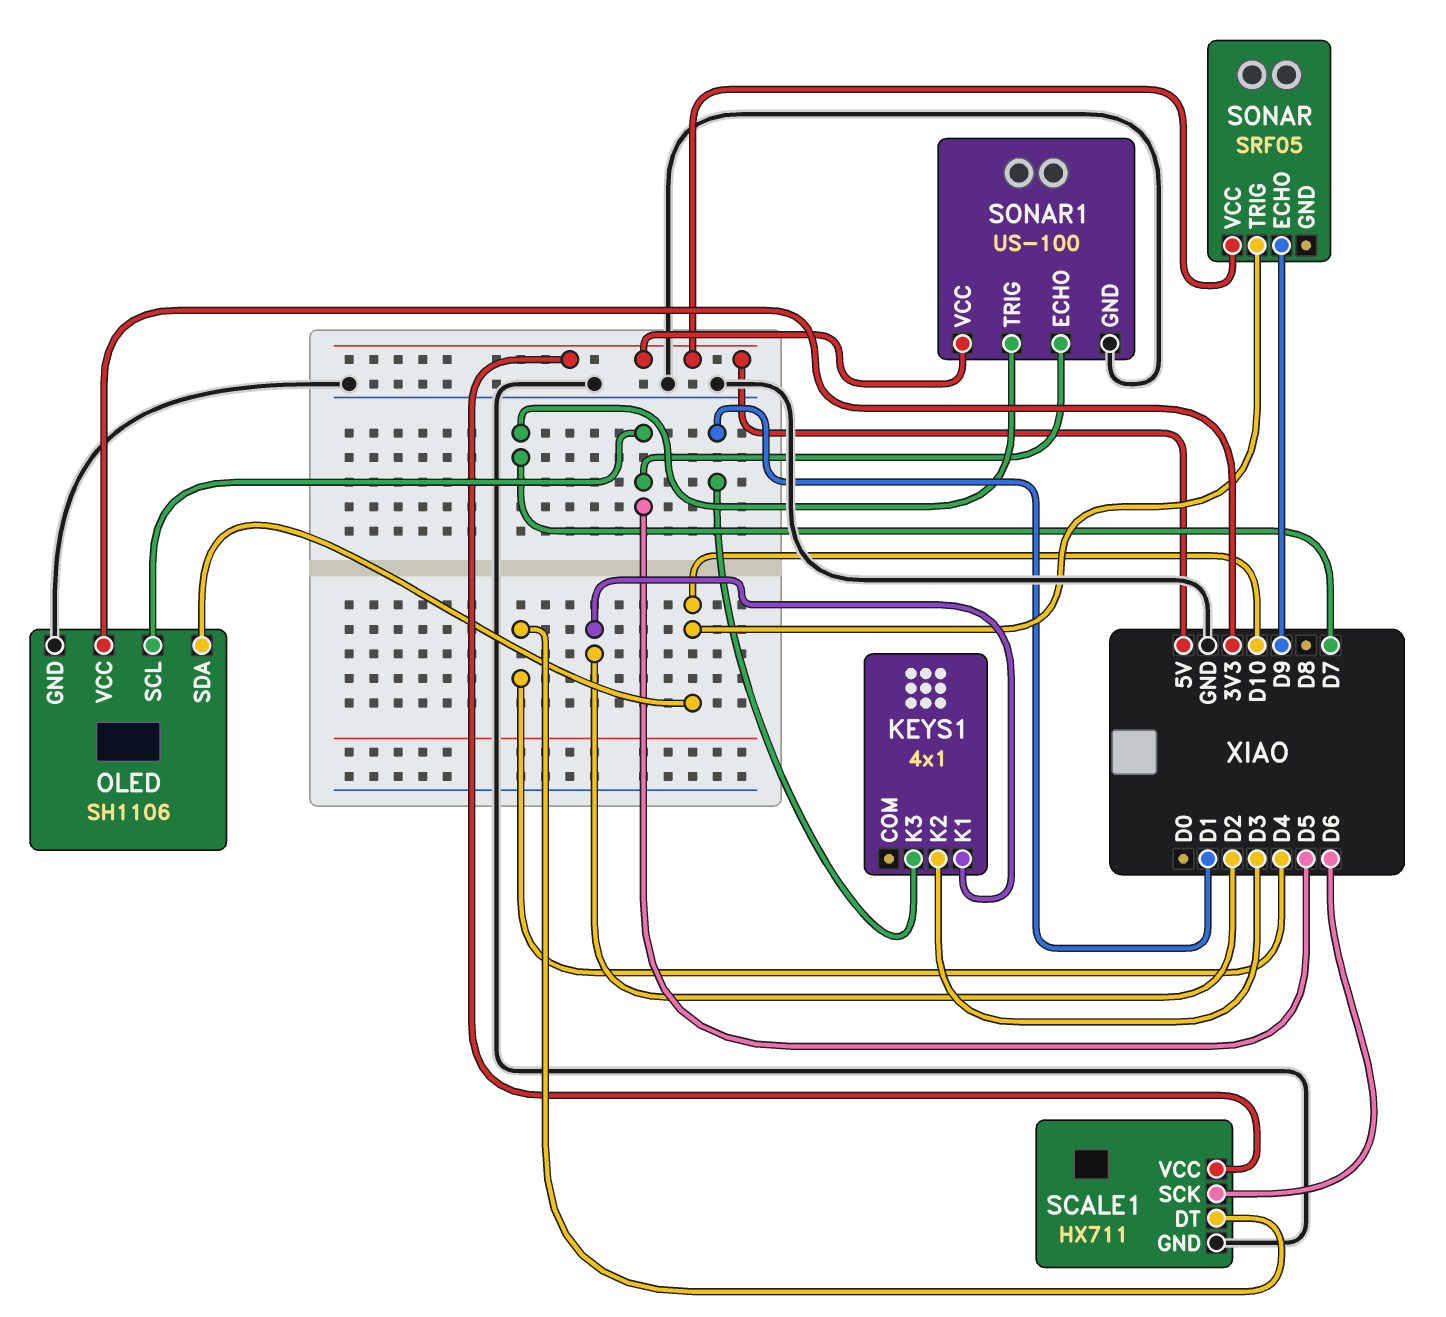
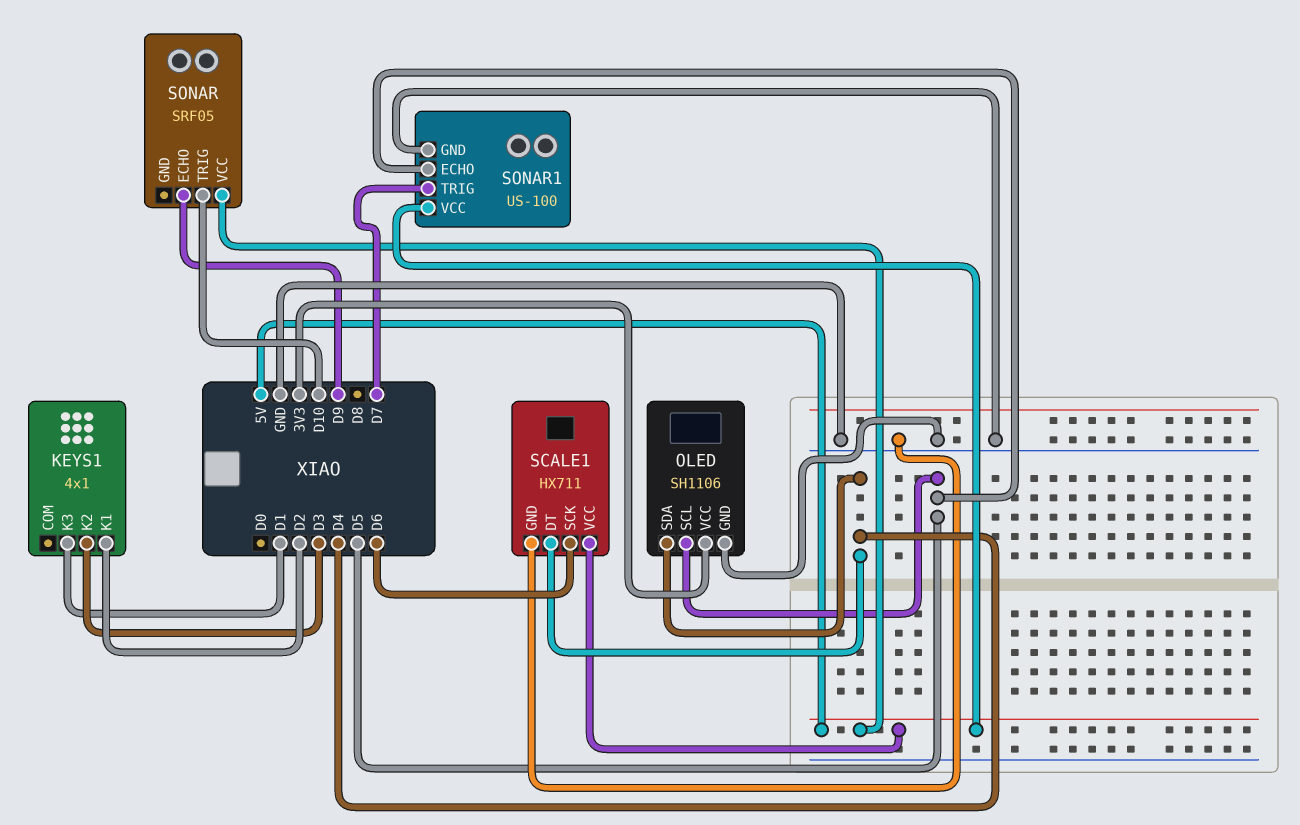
OLED pin SDA: D10 -> D4

